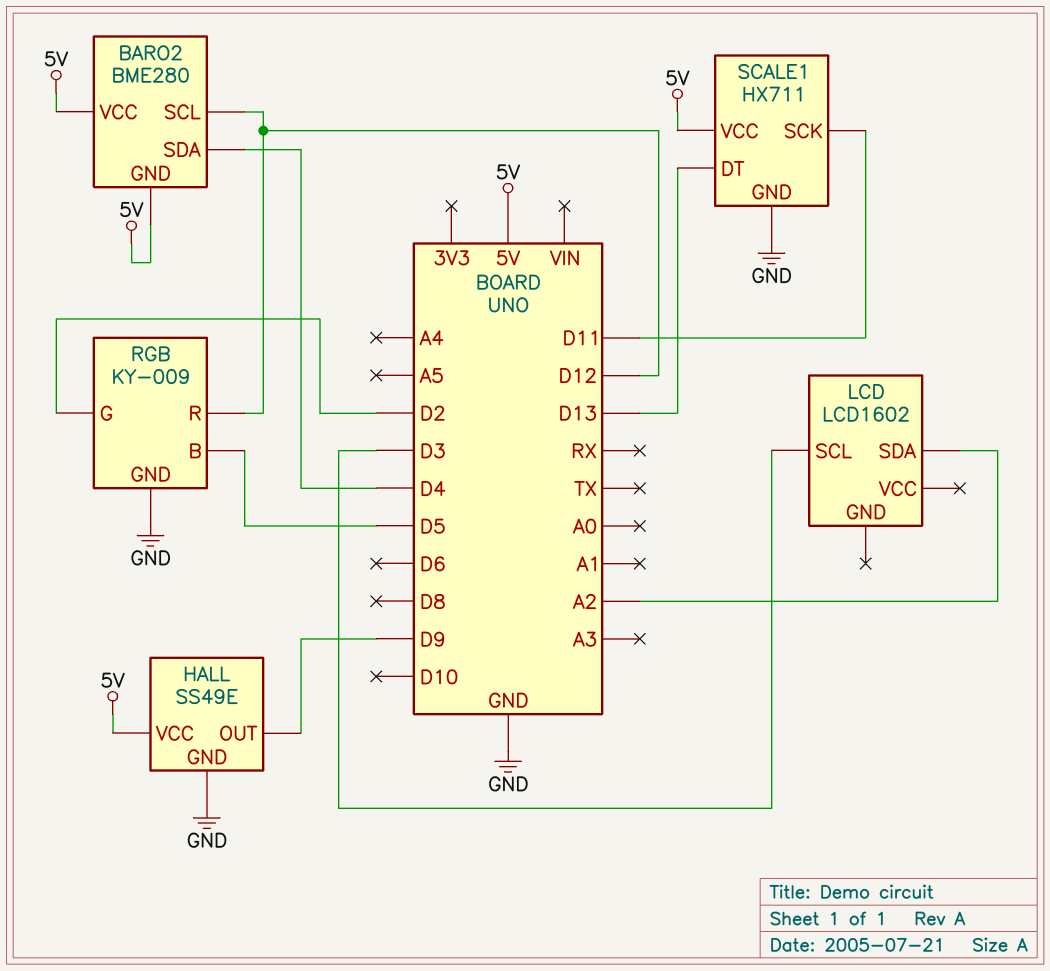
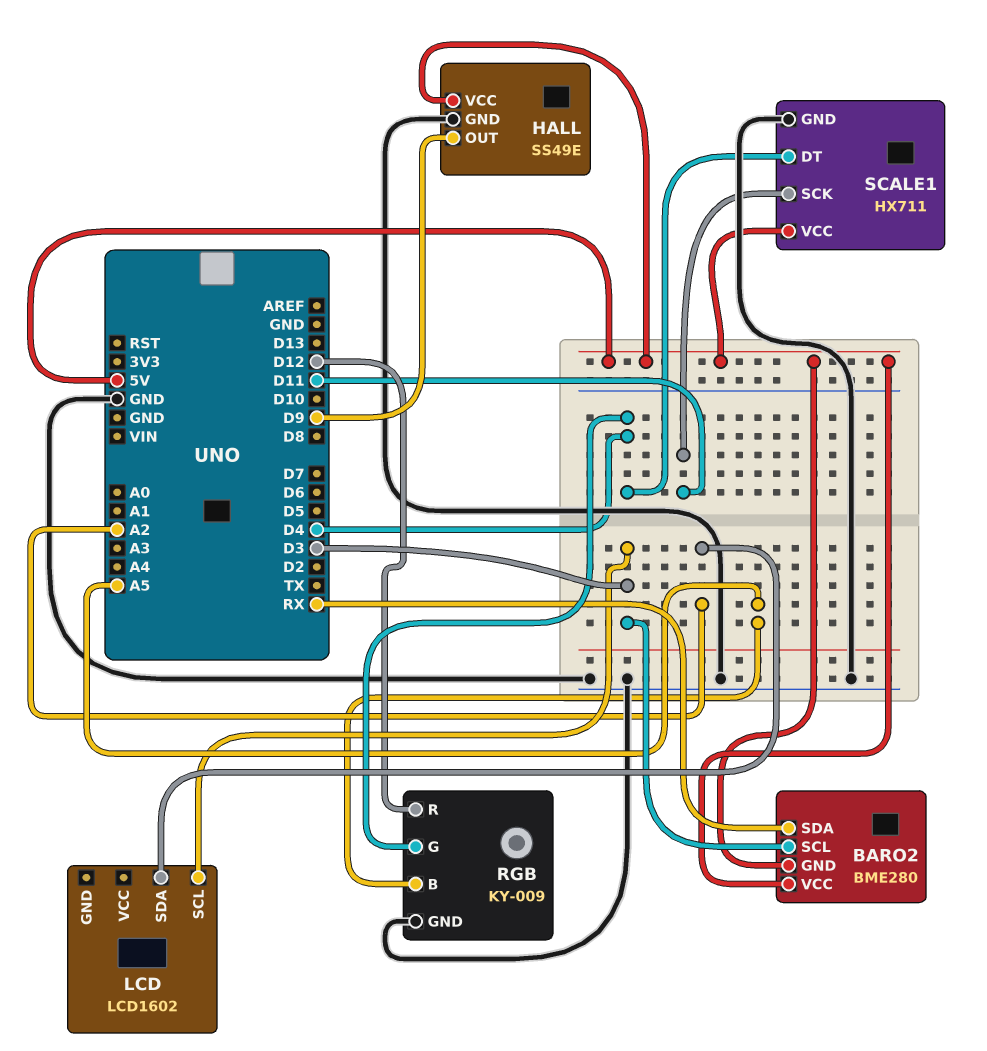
BARO2 pin SCL: D12 -> D3
BARO2 pin SDA: D4 -> RX
RGB pin B: D5 -> A5
RGB pin G: D2 -> D4
SCALE1 pin DT: D13 -> D4

